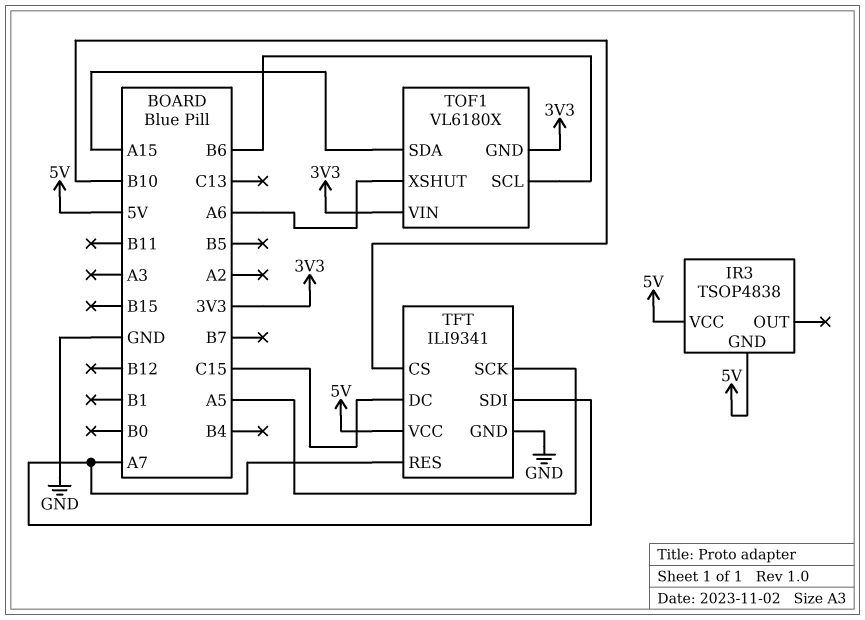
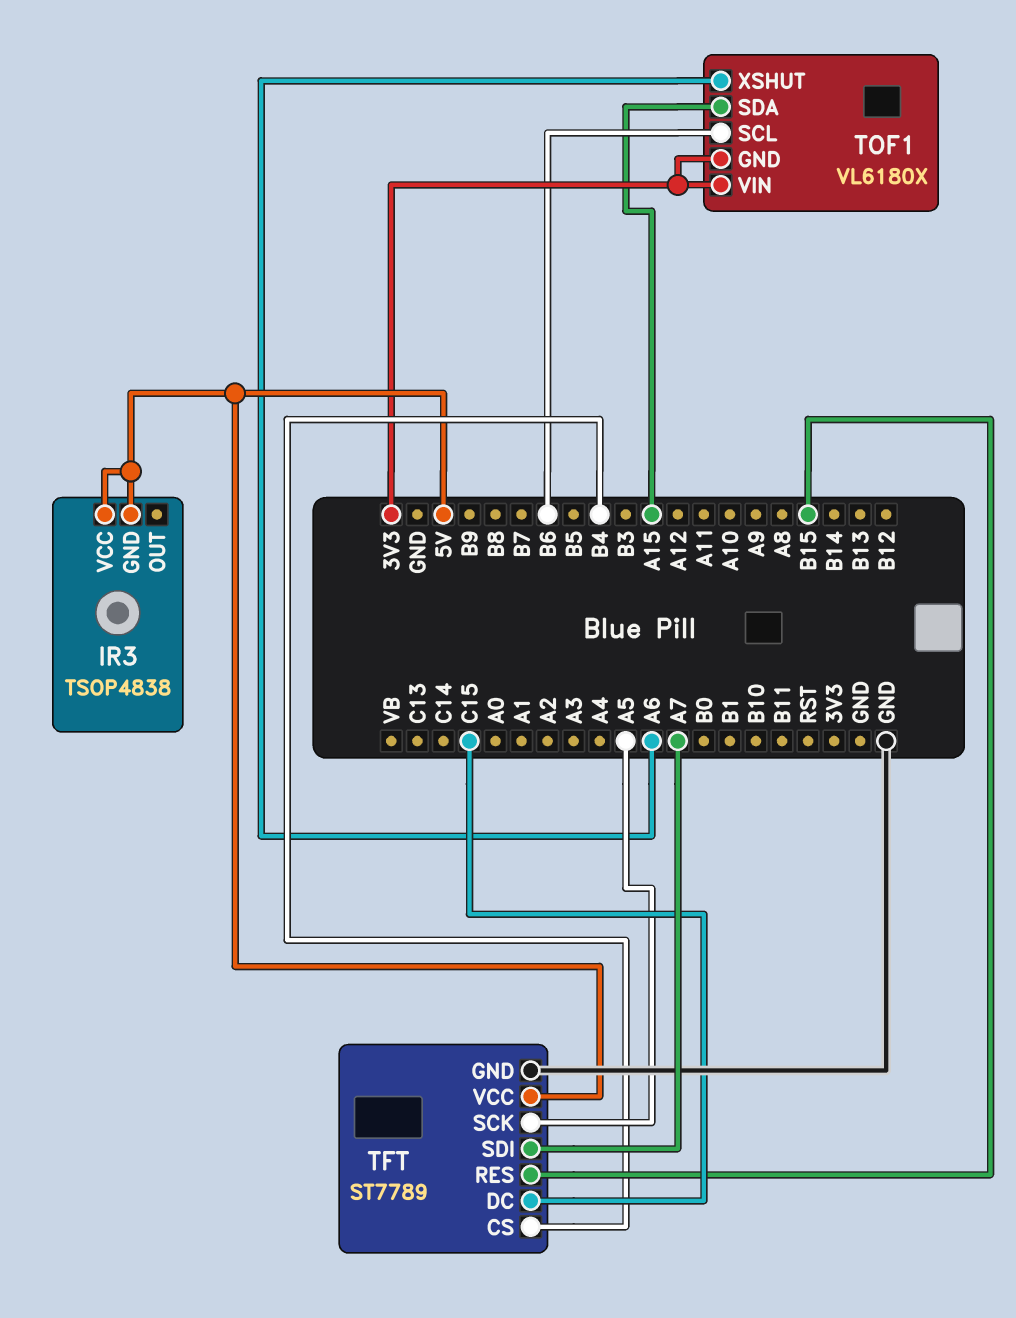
TFT: ILI9341 -> ST7789
TFT pin CS: B10 -> B4
TFT pin RES: A7 -> B15

